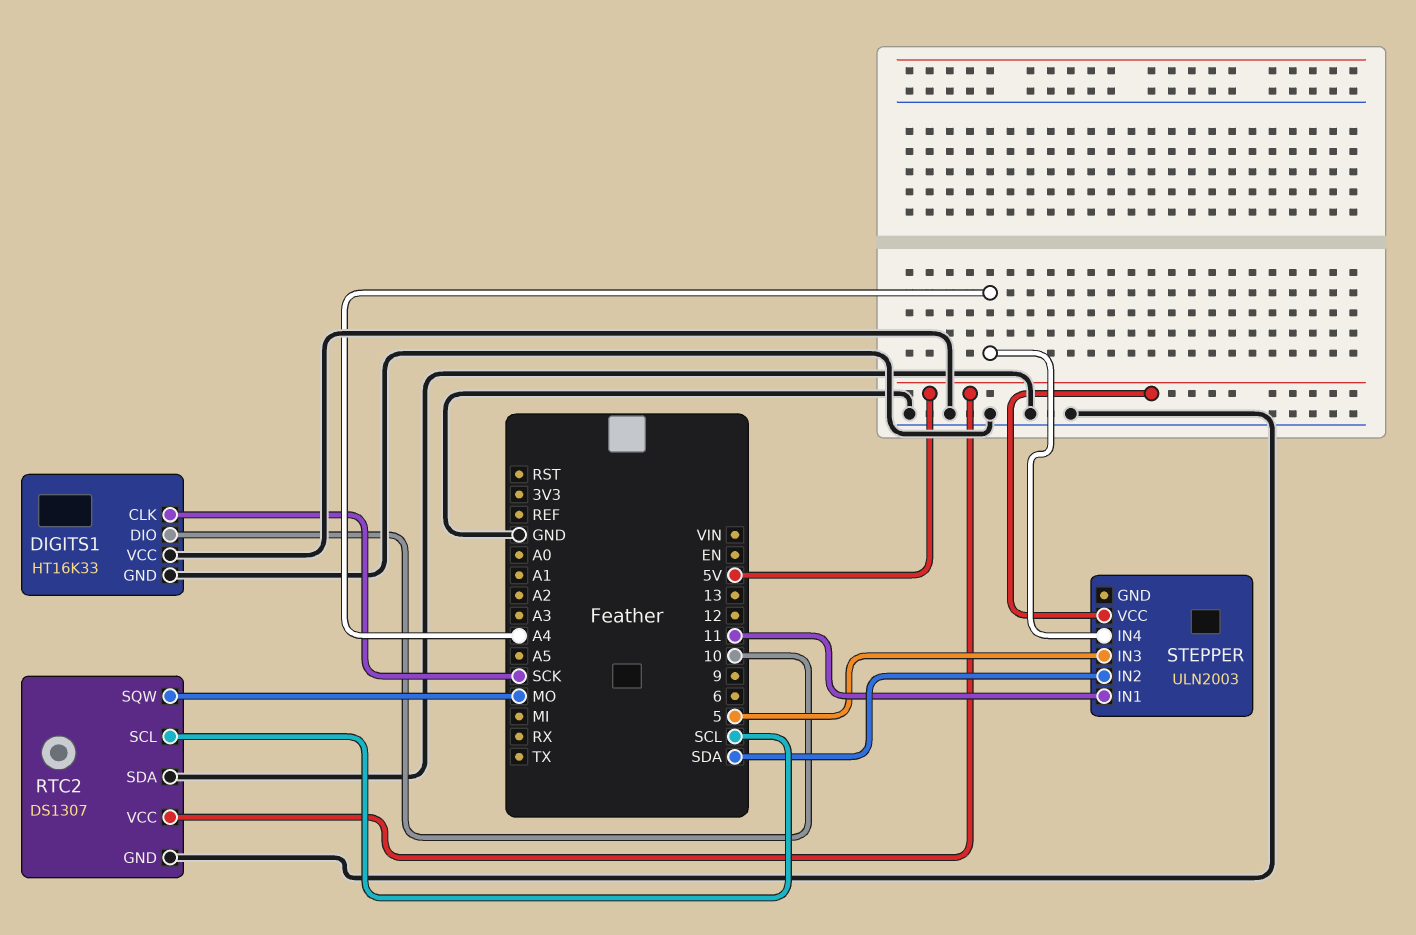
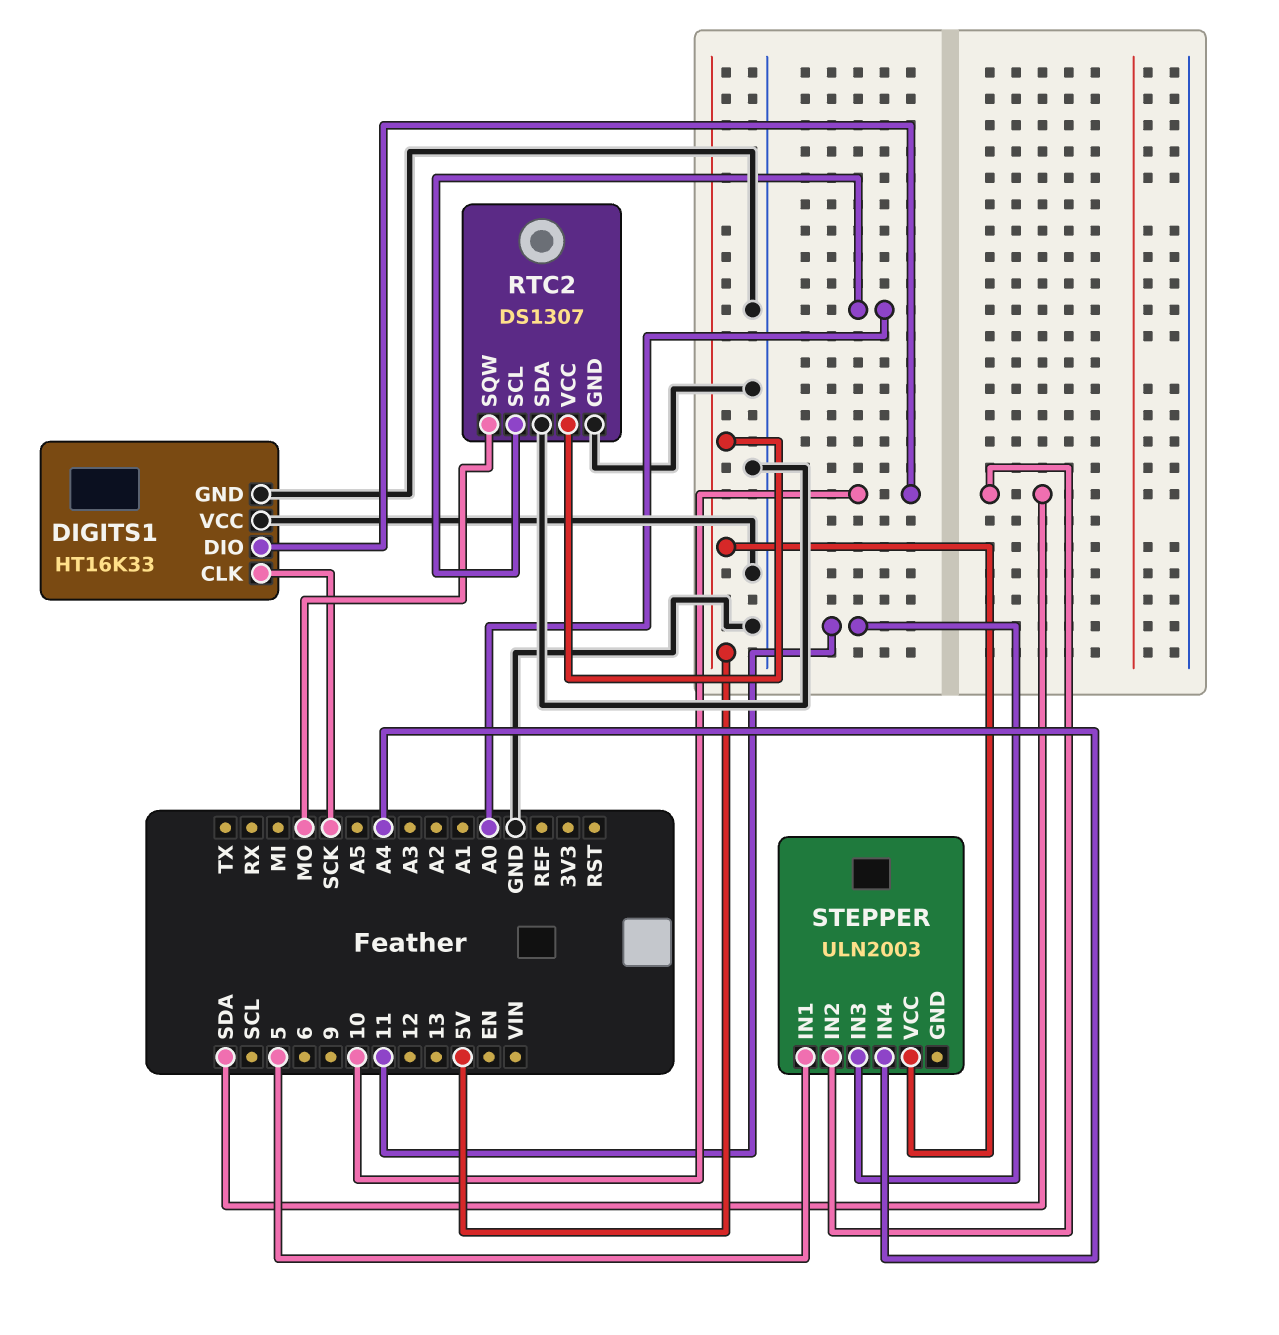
RTC2 pin SCL: SCL -> A0
STEPPER pin IN1: 11 -> 5
STEPPER pin IN3: 5 -> 11

